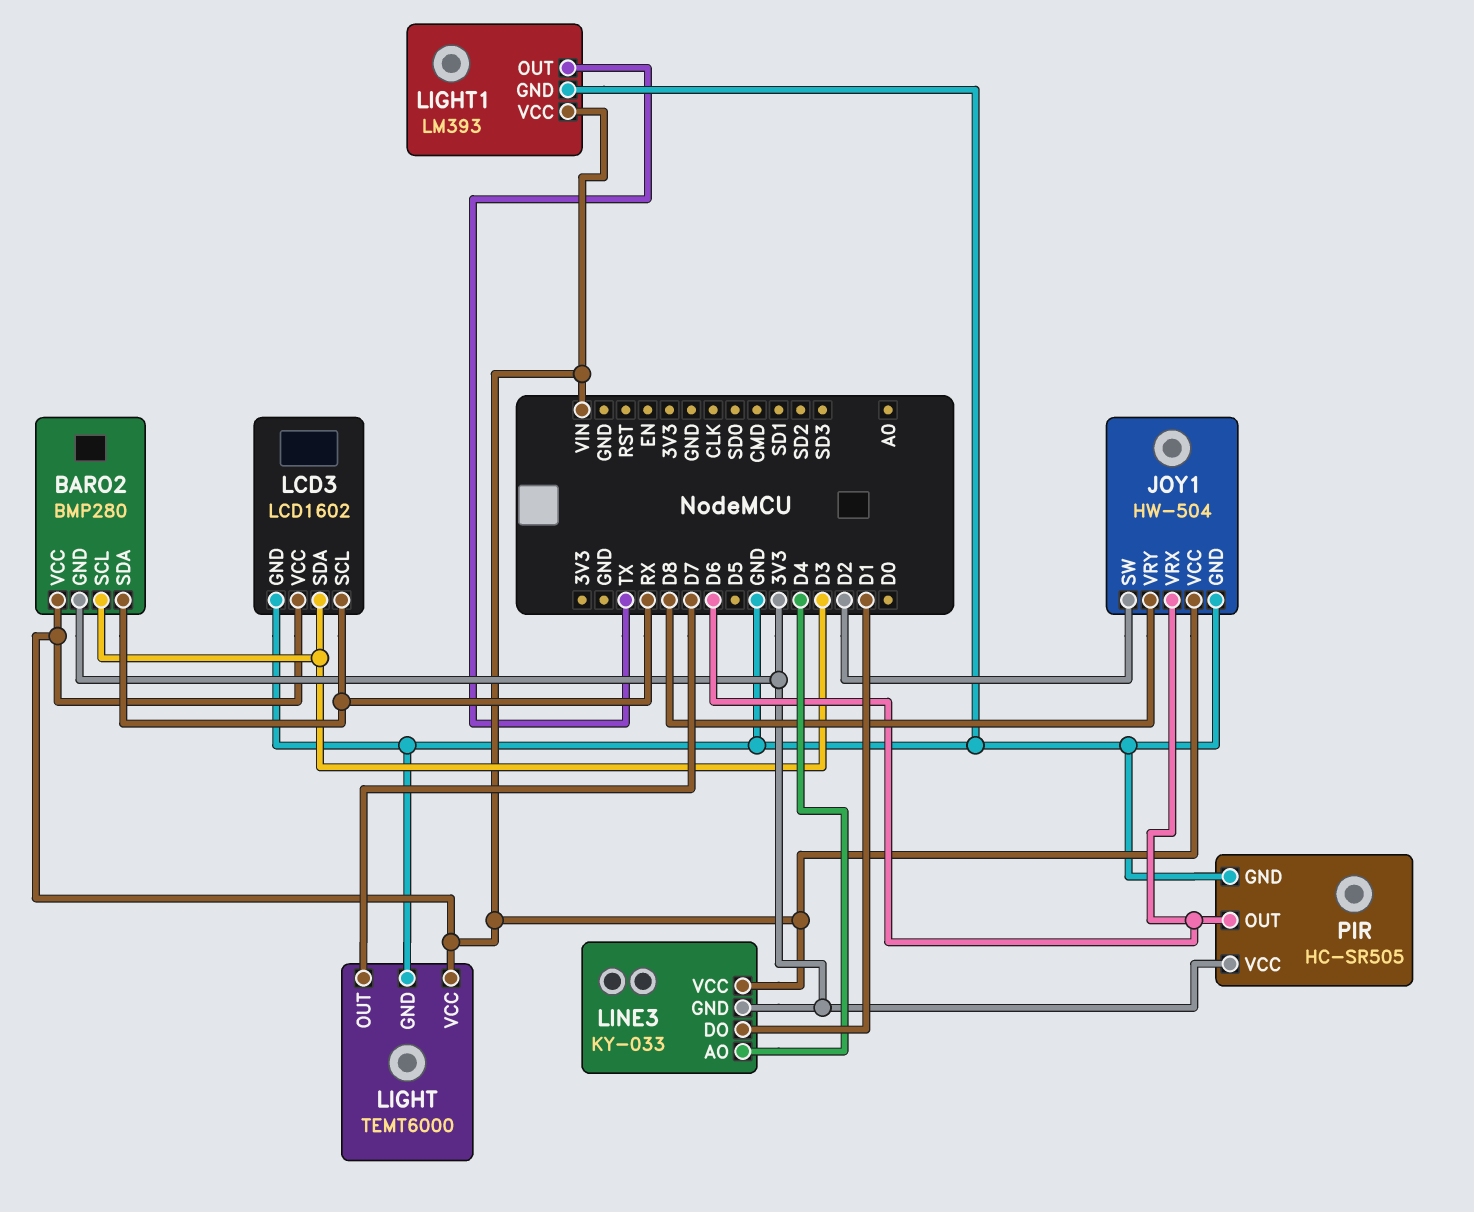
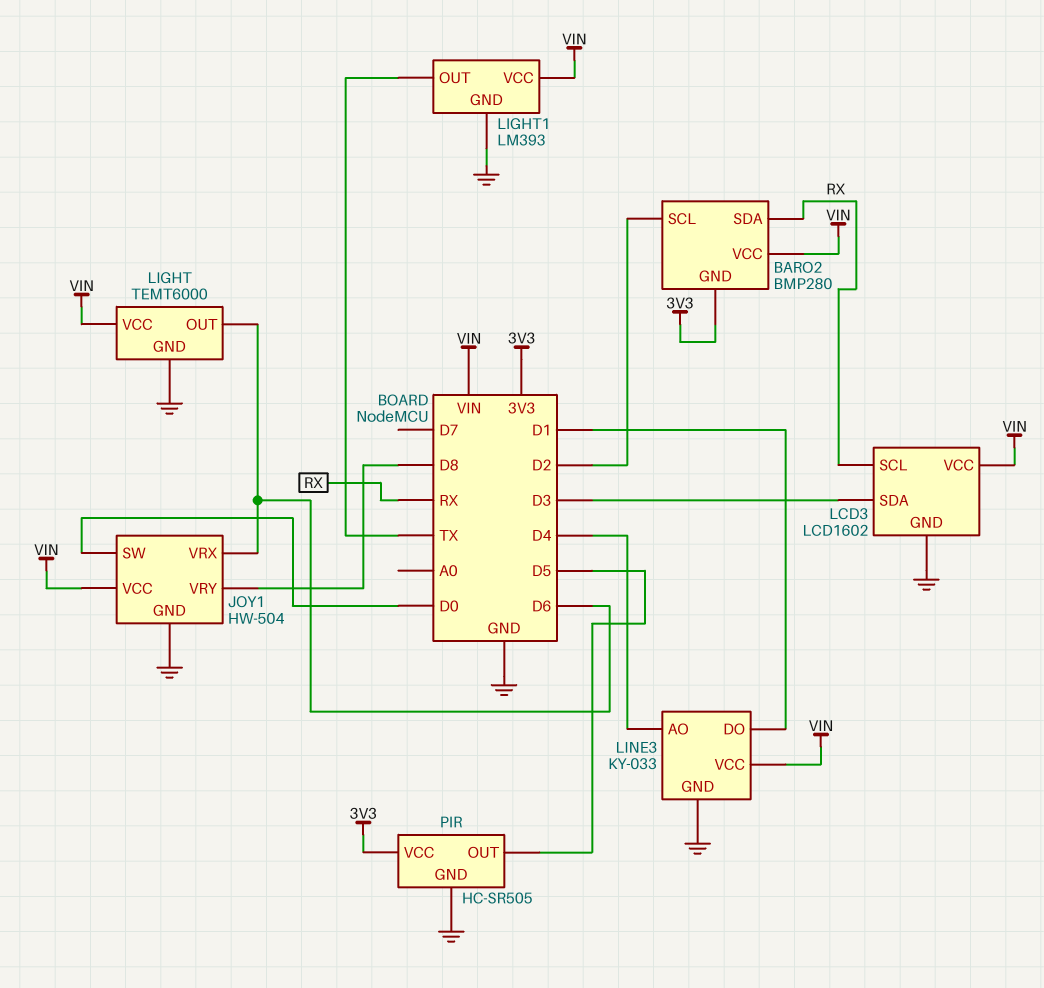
BARO2 pin SCL: D3 -> D2
JOY1 pin SW: D2 -> D0
LIGHT pin OUT: D7 -> D6
LINE3 pin GND: 3V3 -> GND
PIR pin OUT: D6 -> D5

